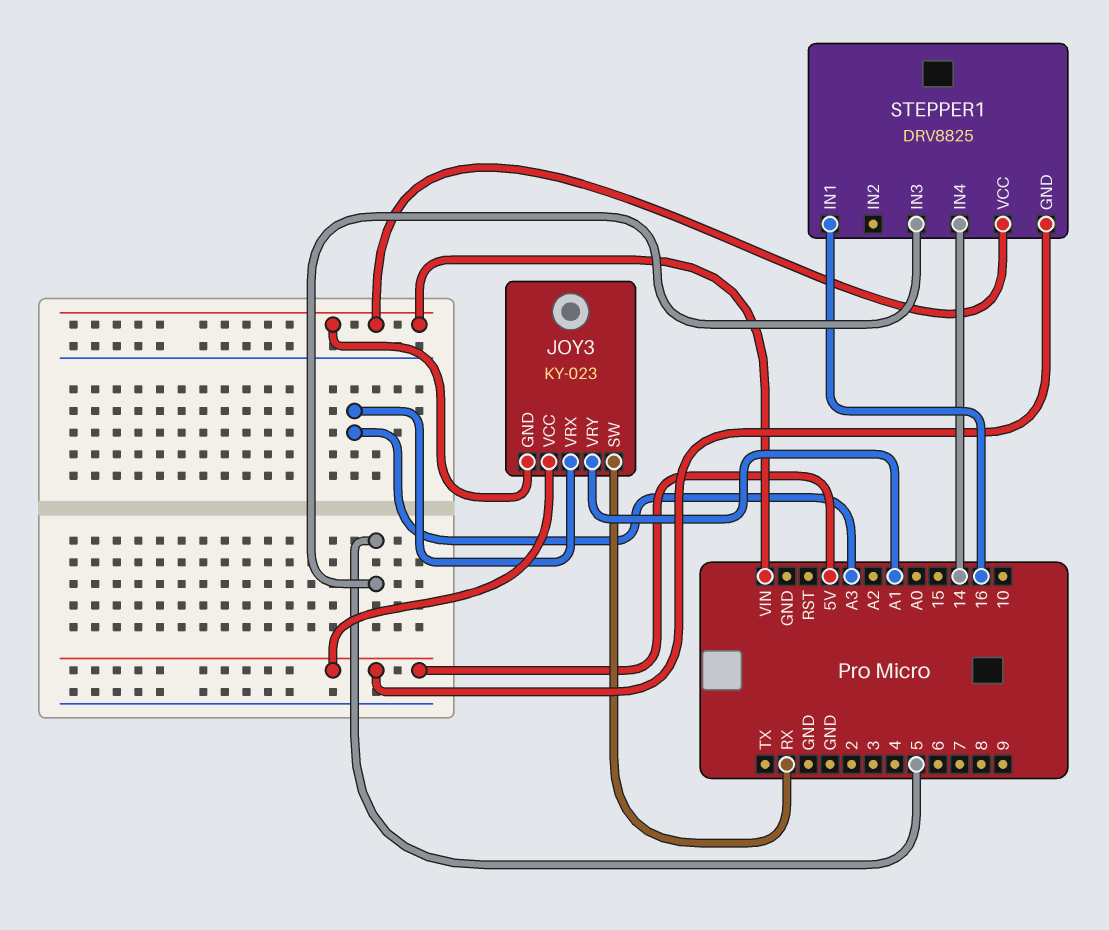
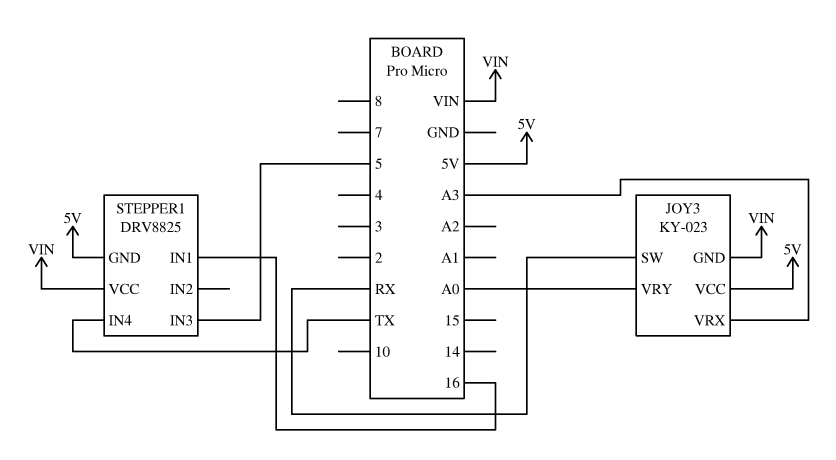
JOY3 pin VRY: A1 -> A0
STEPPER1 pin IN4: 14 -> TX

